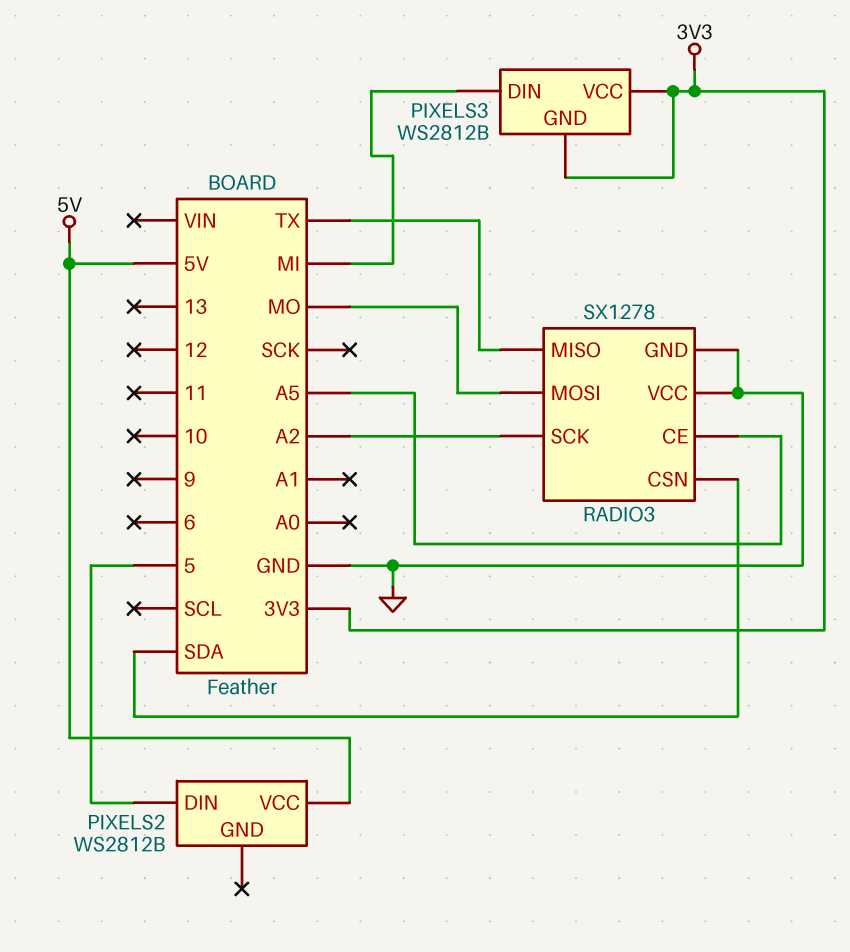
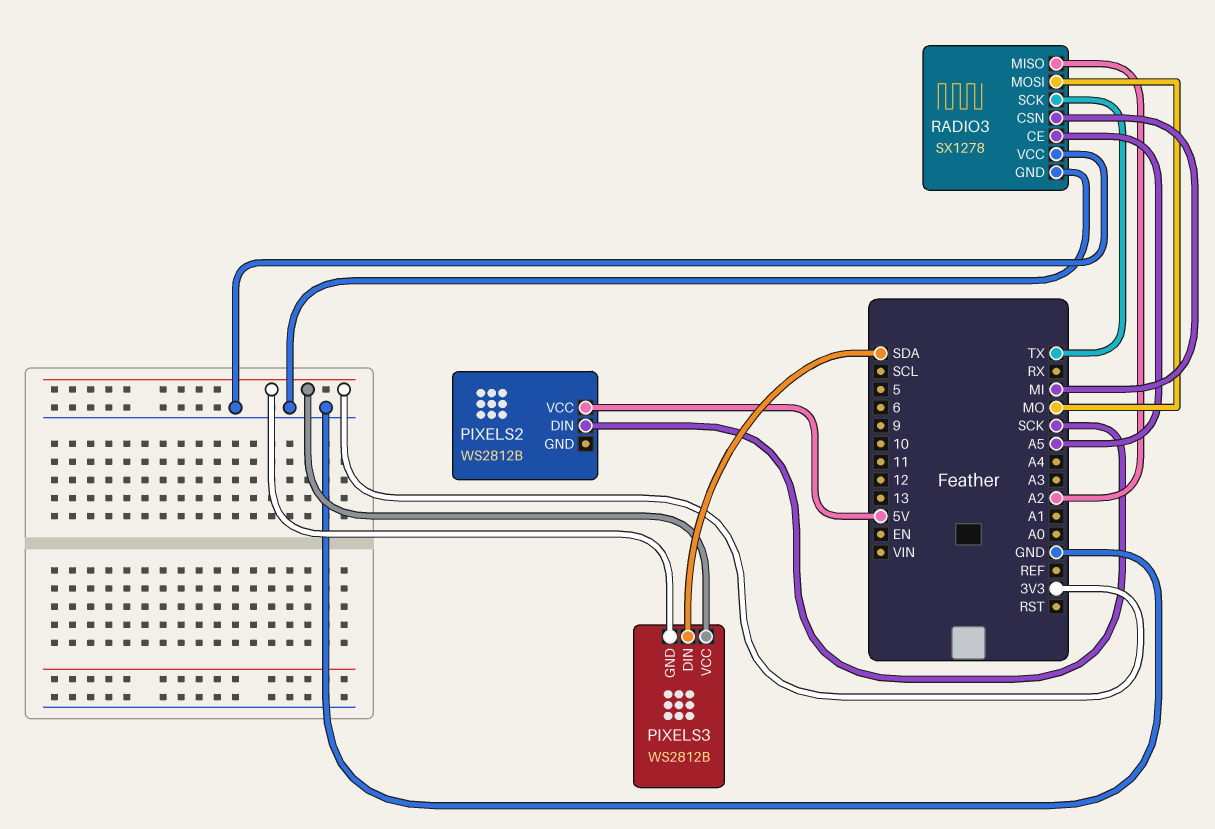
PIXELS2 pin DIN: 5 -> SCK
PIXELS3 pin DIN: MI -> SDA
RADIO3 pin CSN: SDA -> MI
RADIO3 pin MISO: TX -> A2
RADIO3 pin SCK: A2 -> TX

